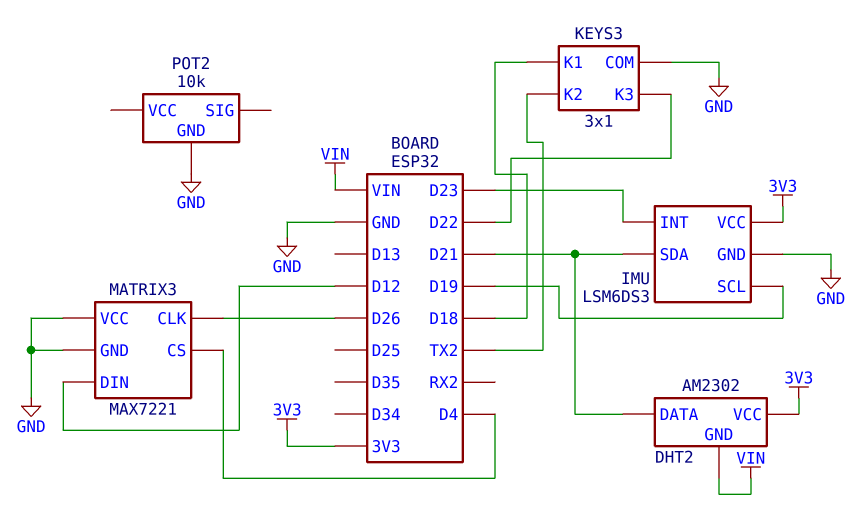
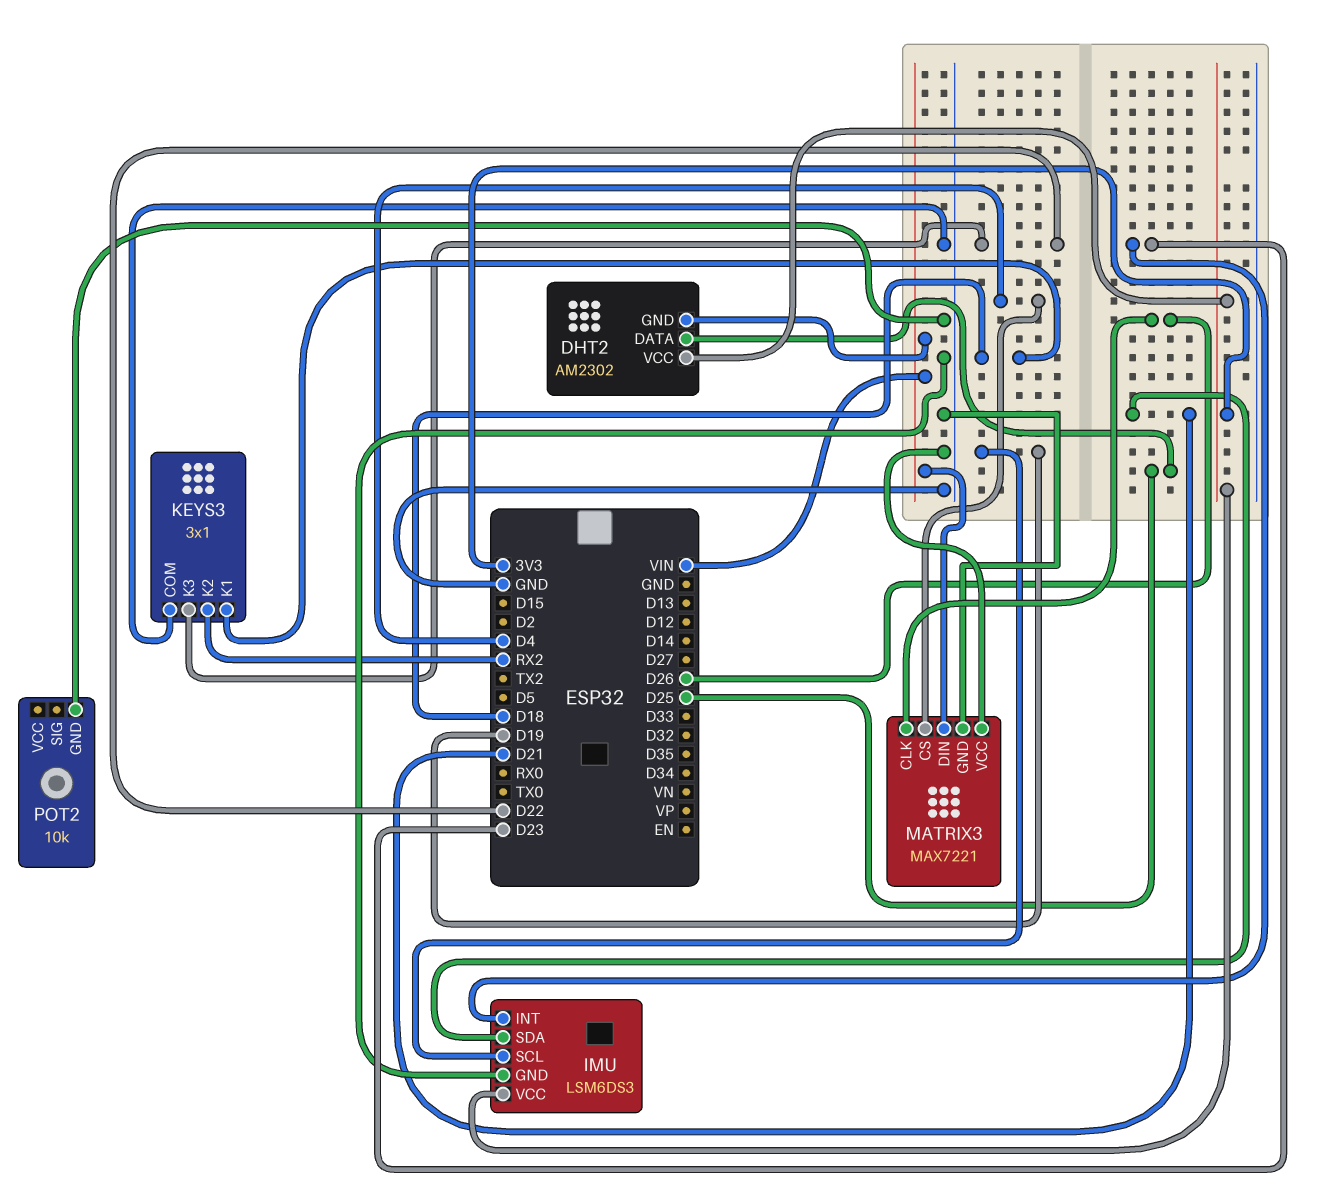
DHT2 pin DATA: D21 -> D25
KEYS3 pin K2: TX2 -> RX2
MATRIX3 pin DIN: D12 -> VIN

